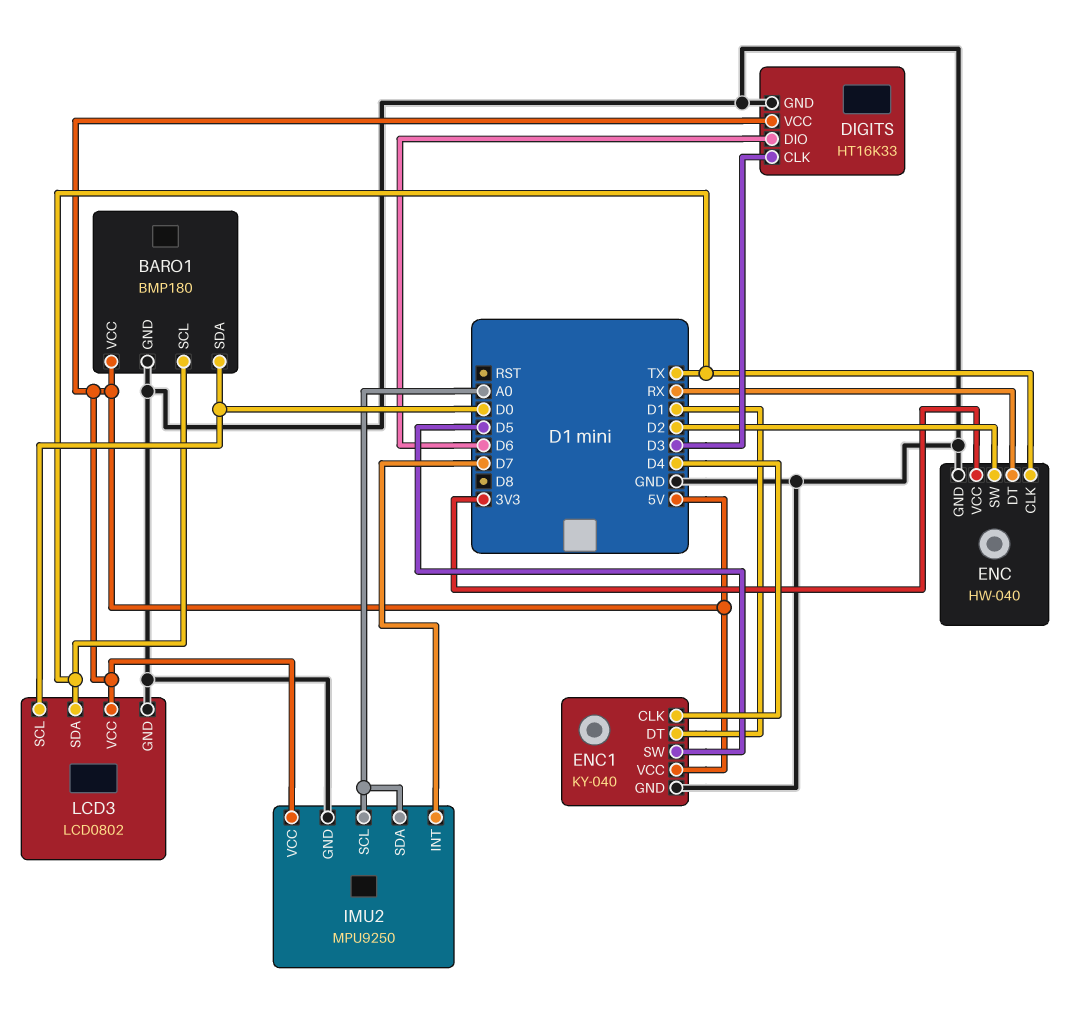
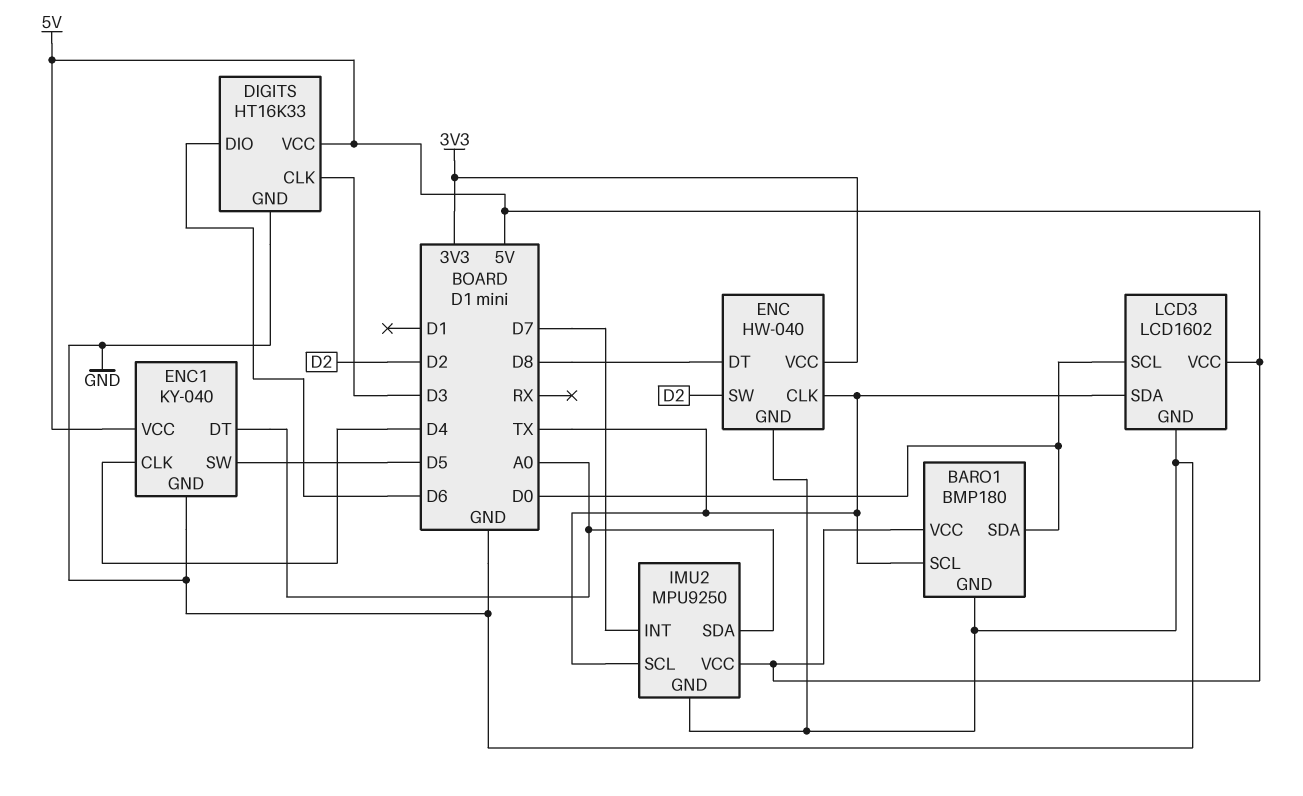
ENC pin DT: RX -> D8
ENC1 pin DT: D1 -> A0
IMU2 pin SCL: A0 -> TX
LCD3: LCD0802 -> LCD1602

